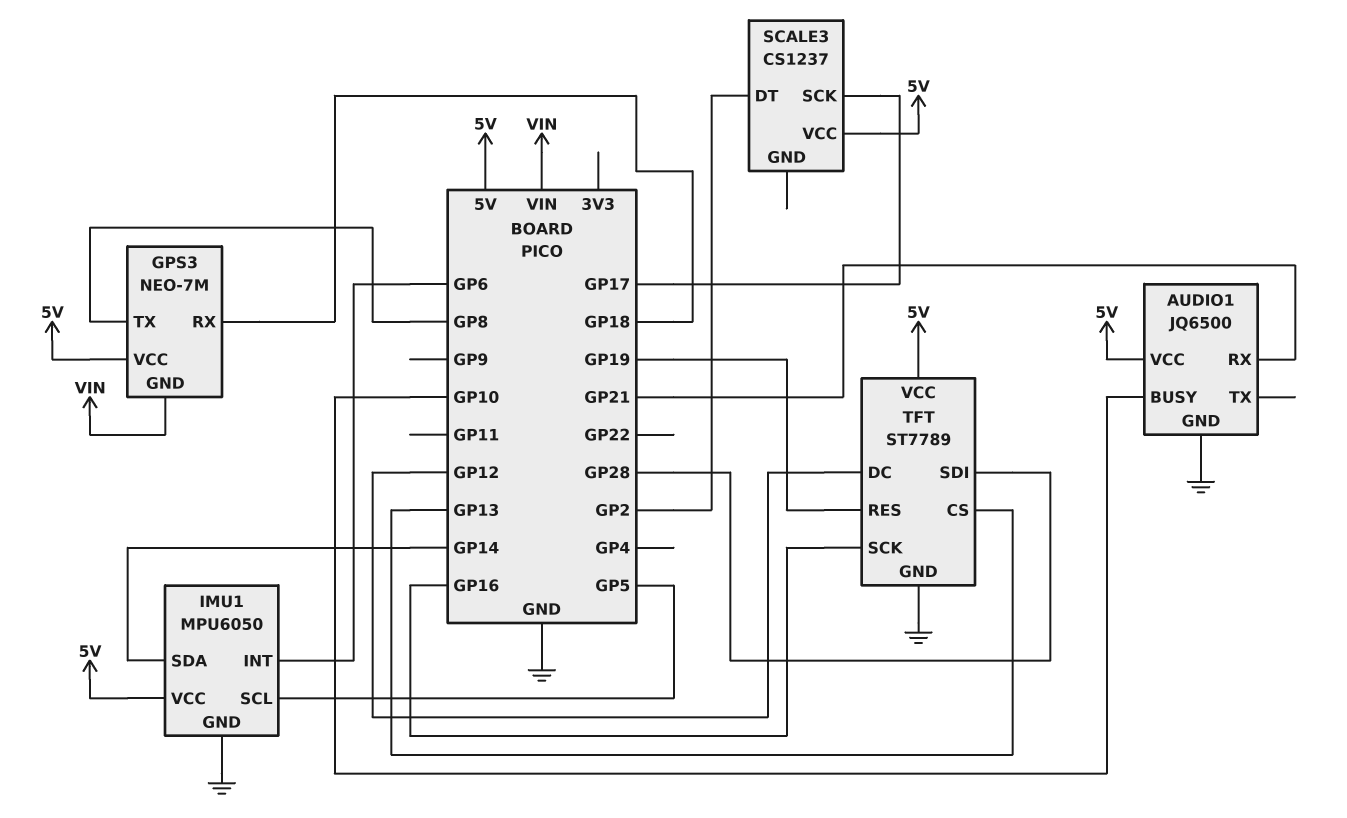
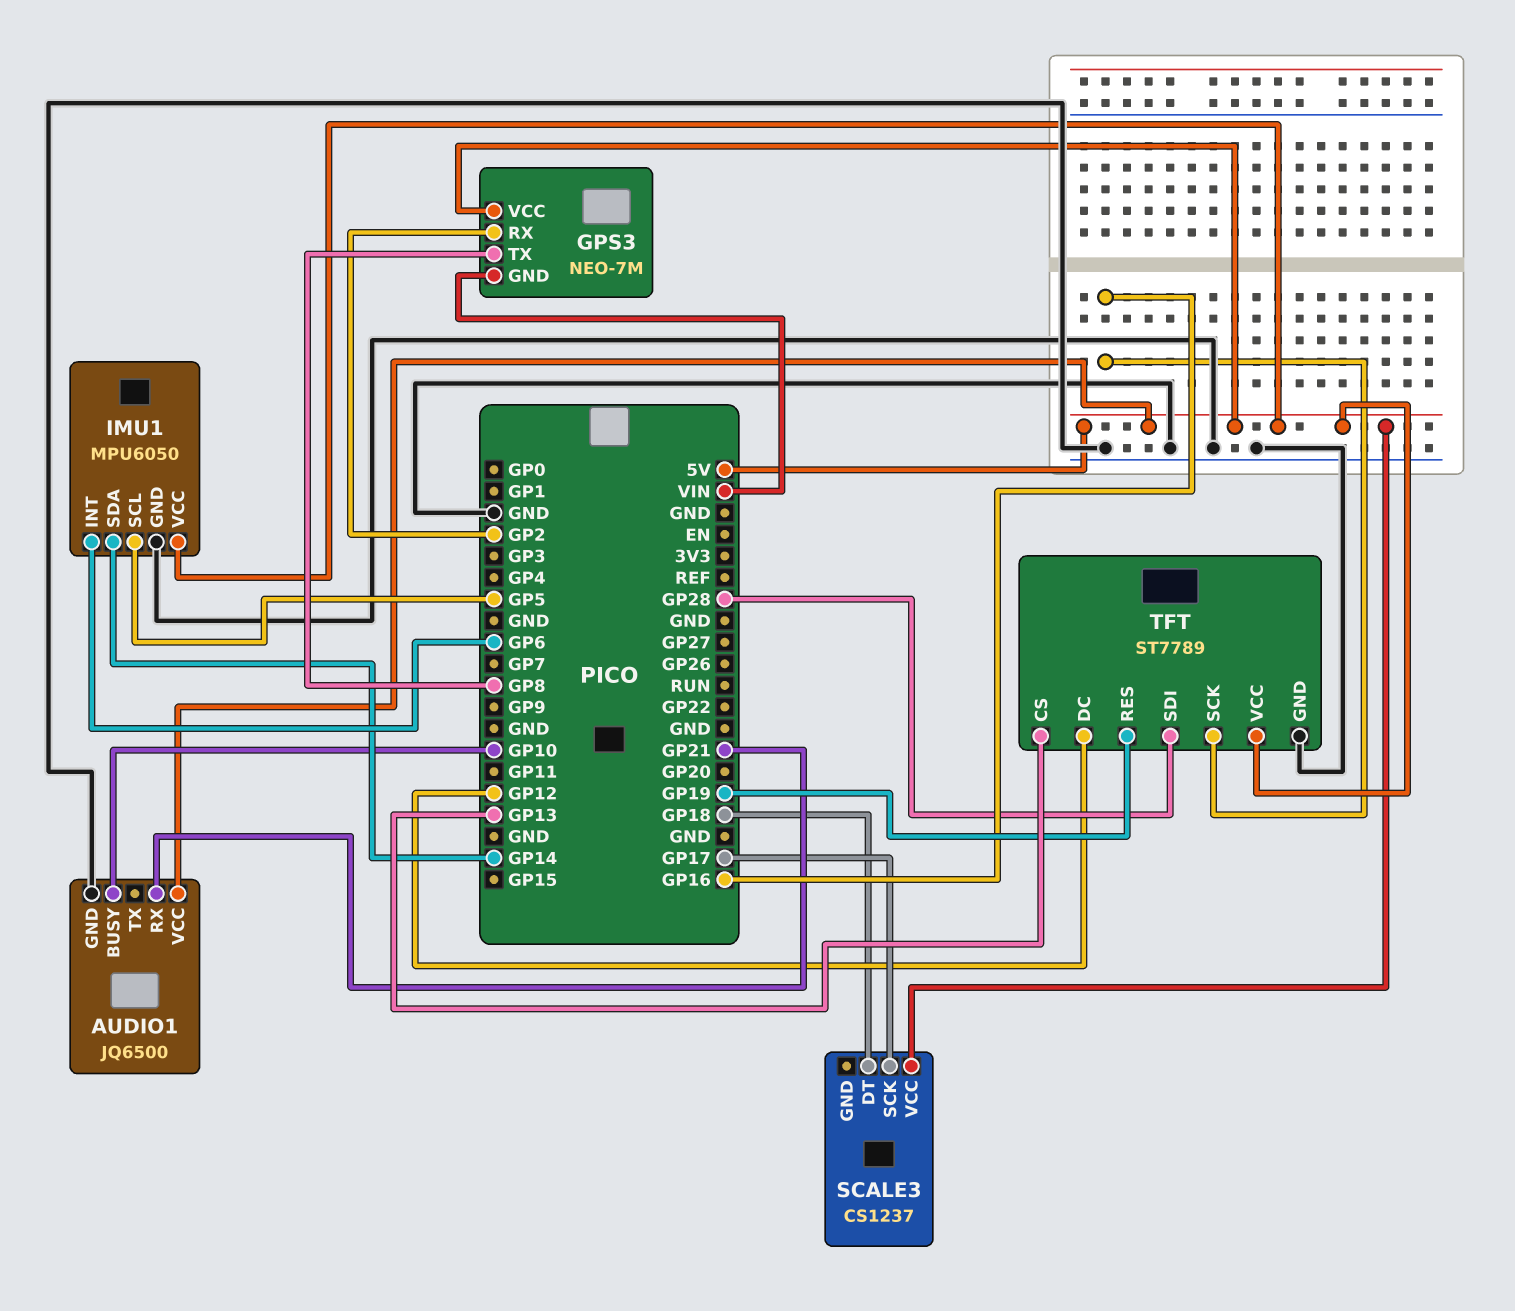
GPS3 pin RX: GP18 -> GP2
SCALE3 pin DT: GP2 -> GP18

